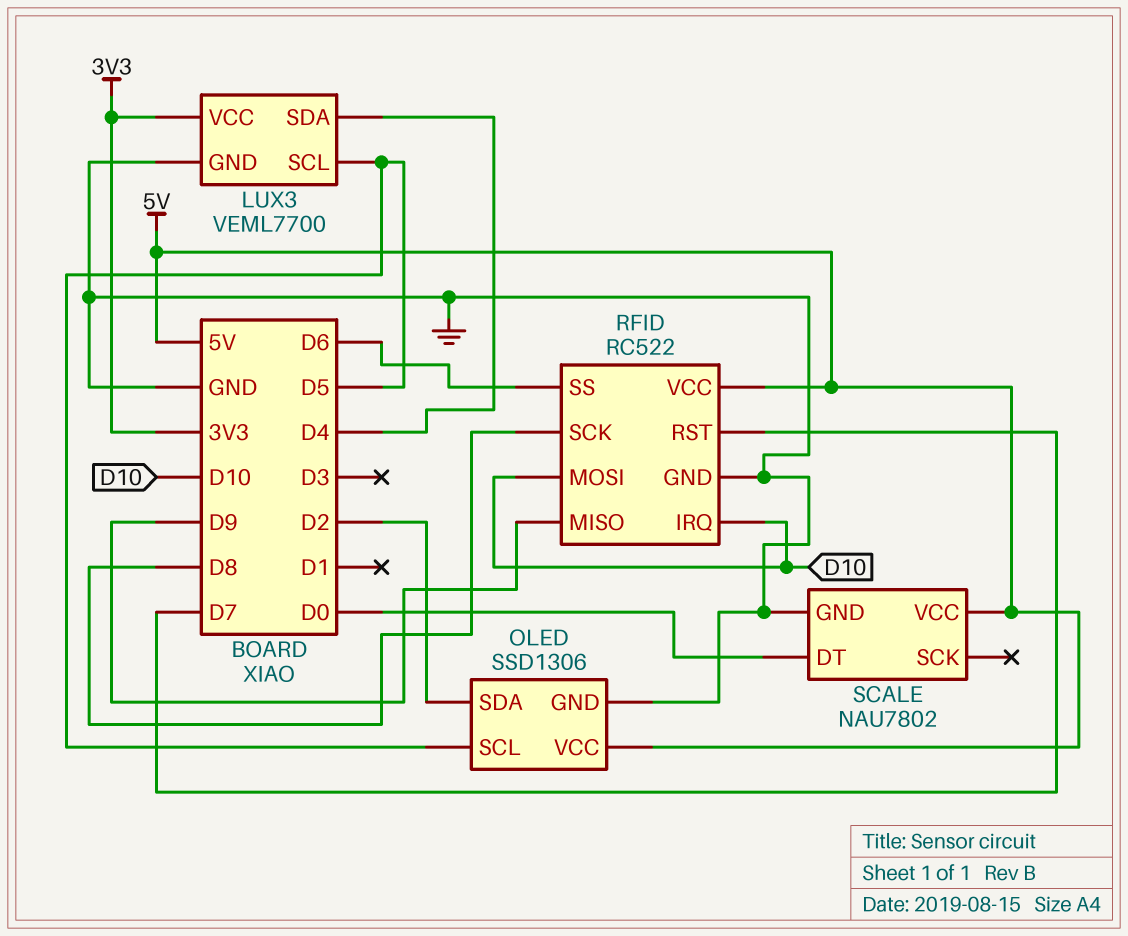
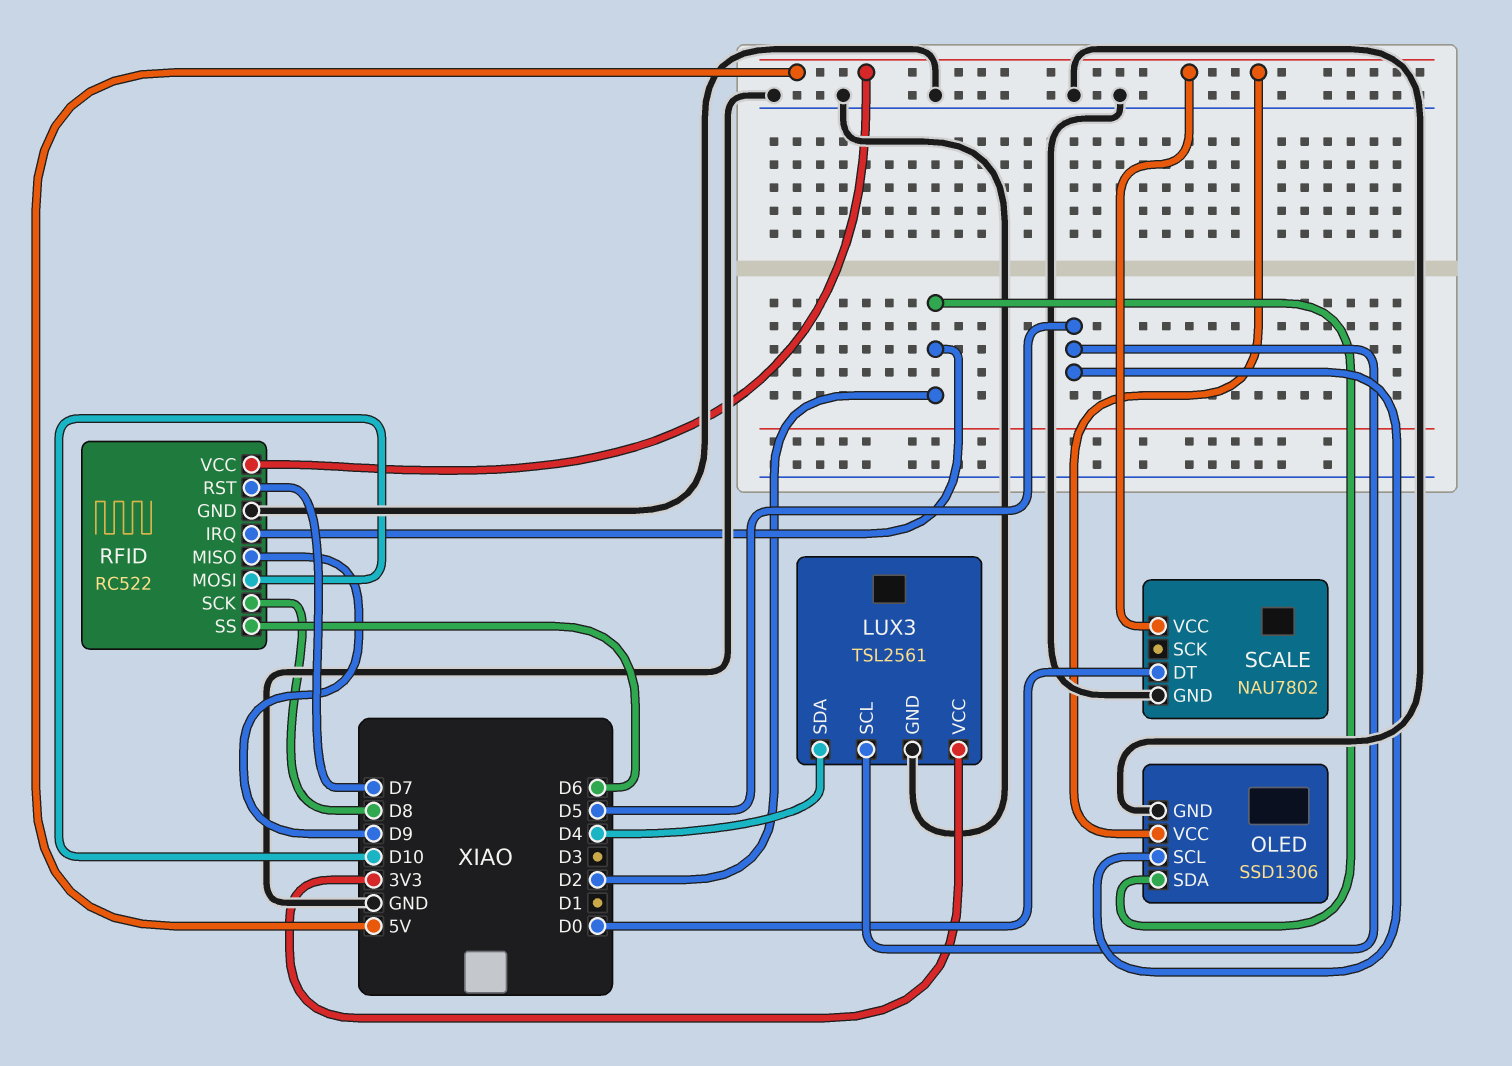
LUX3: VEML7700 -> TSL2561
RFID pin IRQ: D10 -> D2

